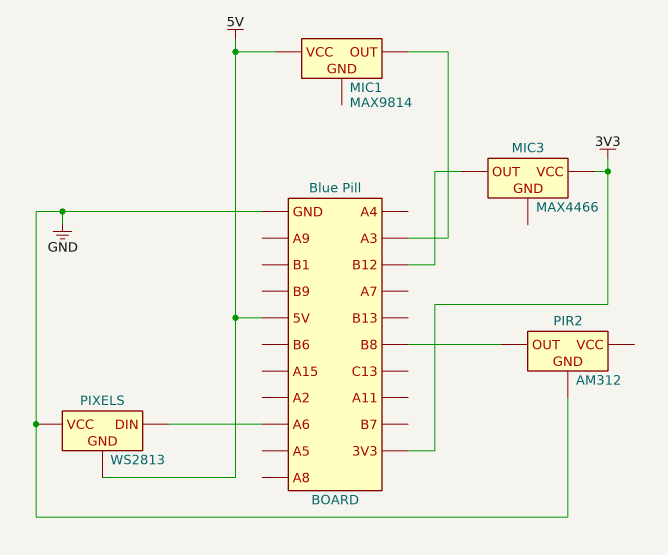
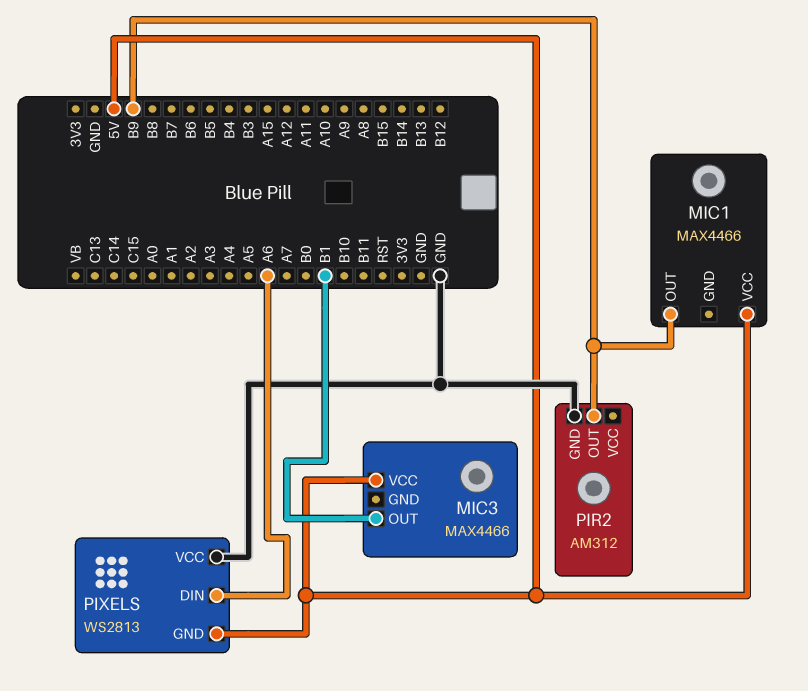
MIC1: MAX9814 -> MAX4466
MIC1 pin OUT: A3 -> B9
MIC3 pin OUT: B12 -> B1
MIC3 pin VCC: 3V3 -> 5V
PIR2 pin OUT: B8 -> B9

